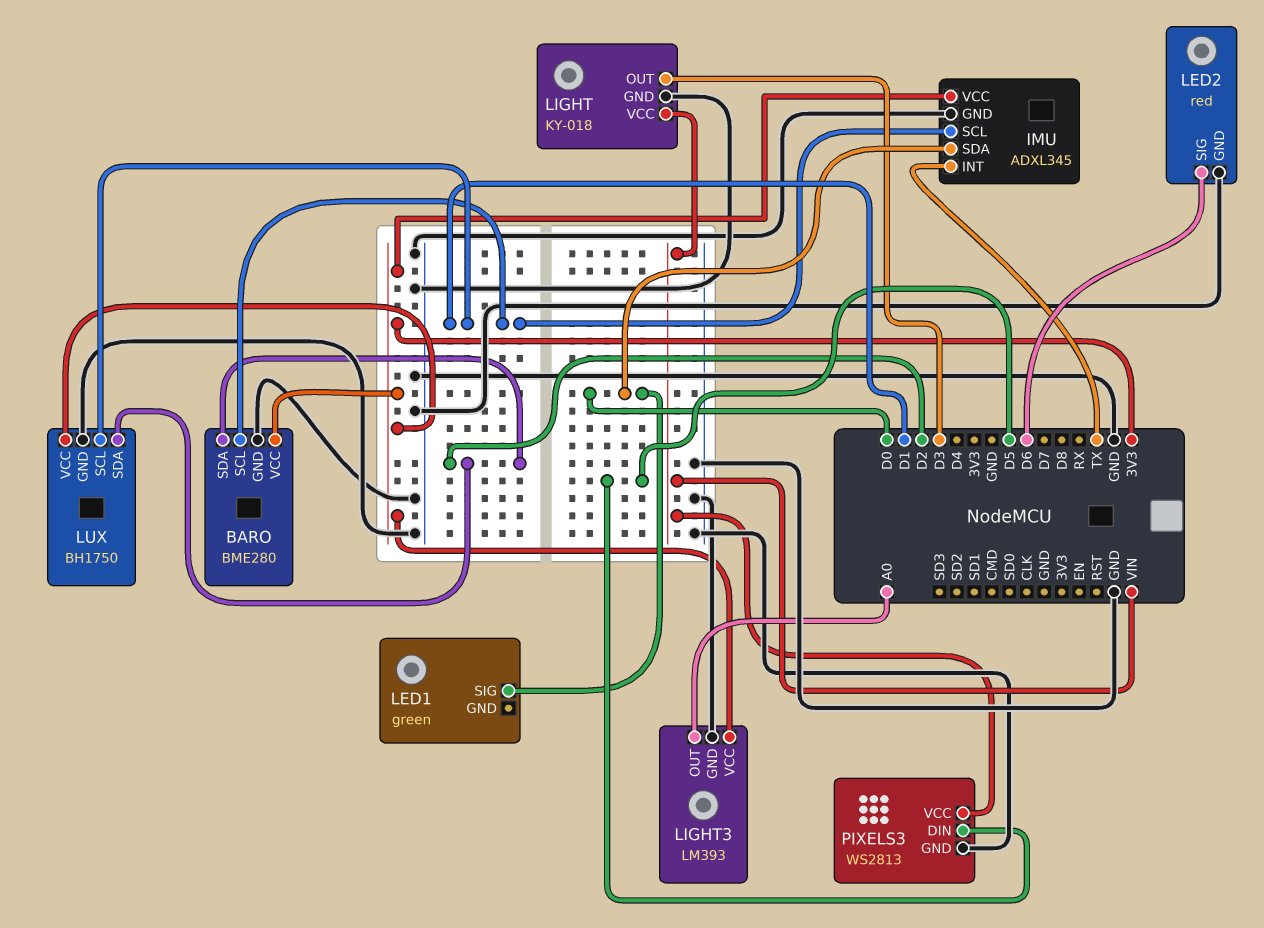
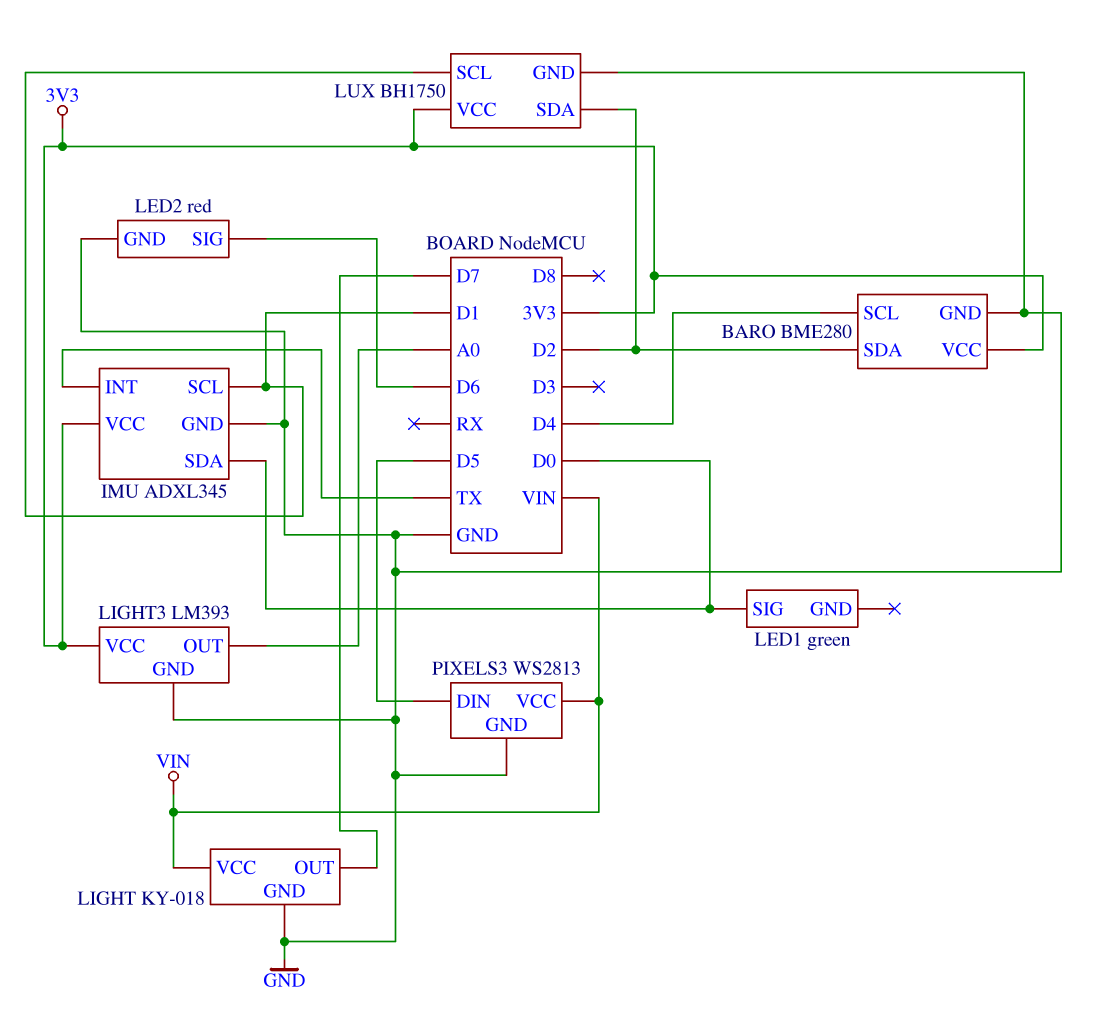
BARO pin SCL: D1 -> D4
LIGHT pin OUT: D3 -> D7

